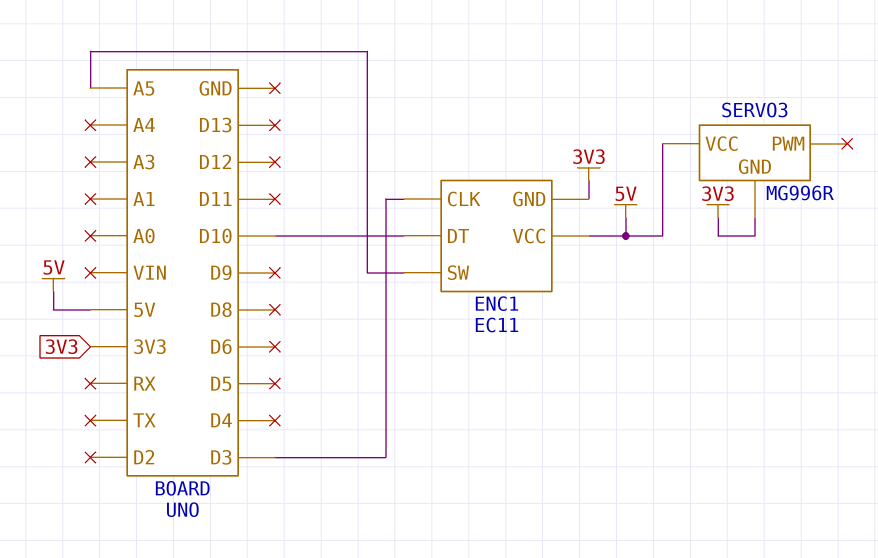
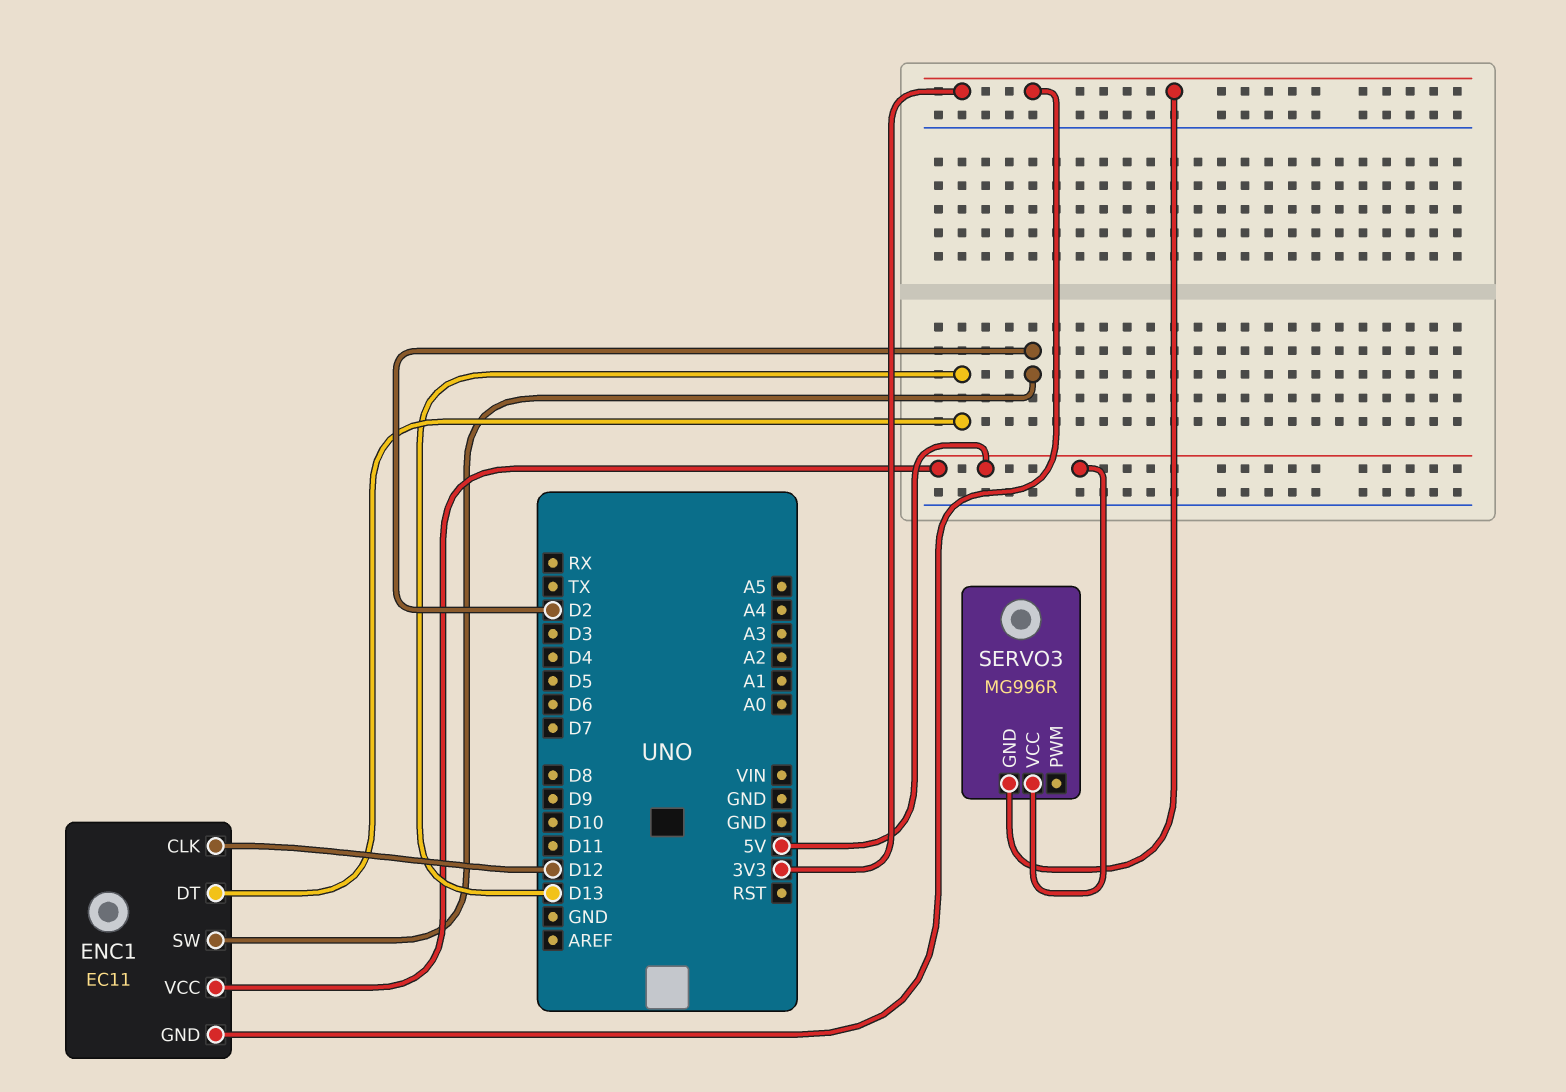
ENC1 pin CLK: D3 -> D12
ENC1 pin DT: D10 -> D13
ENC1 pin SW: A5 -> D2

